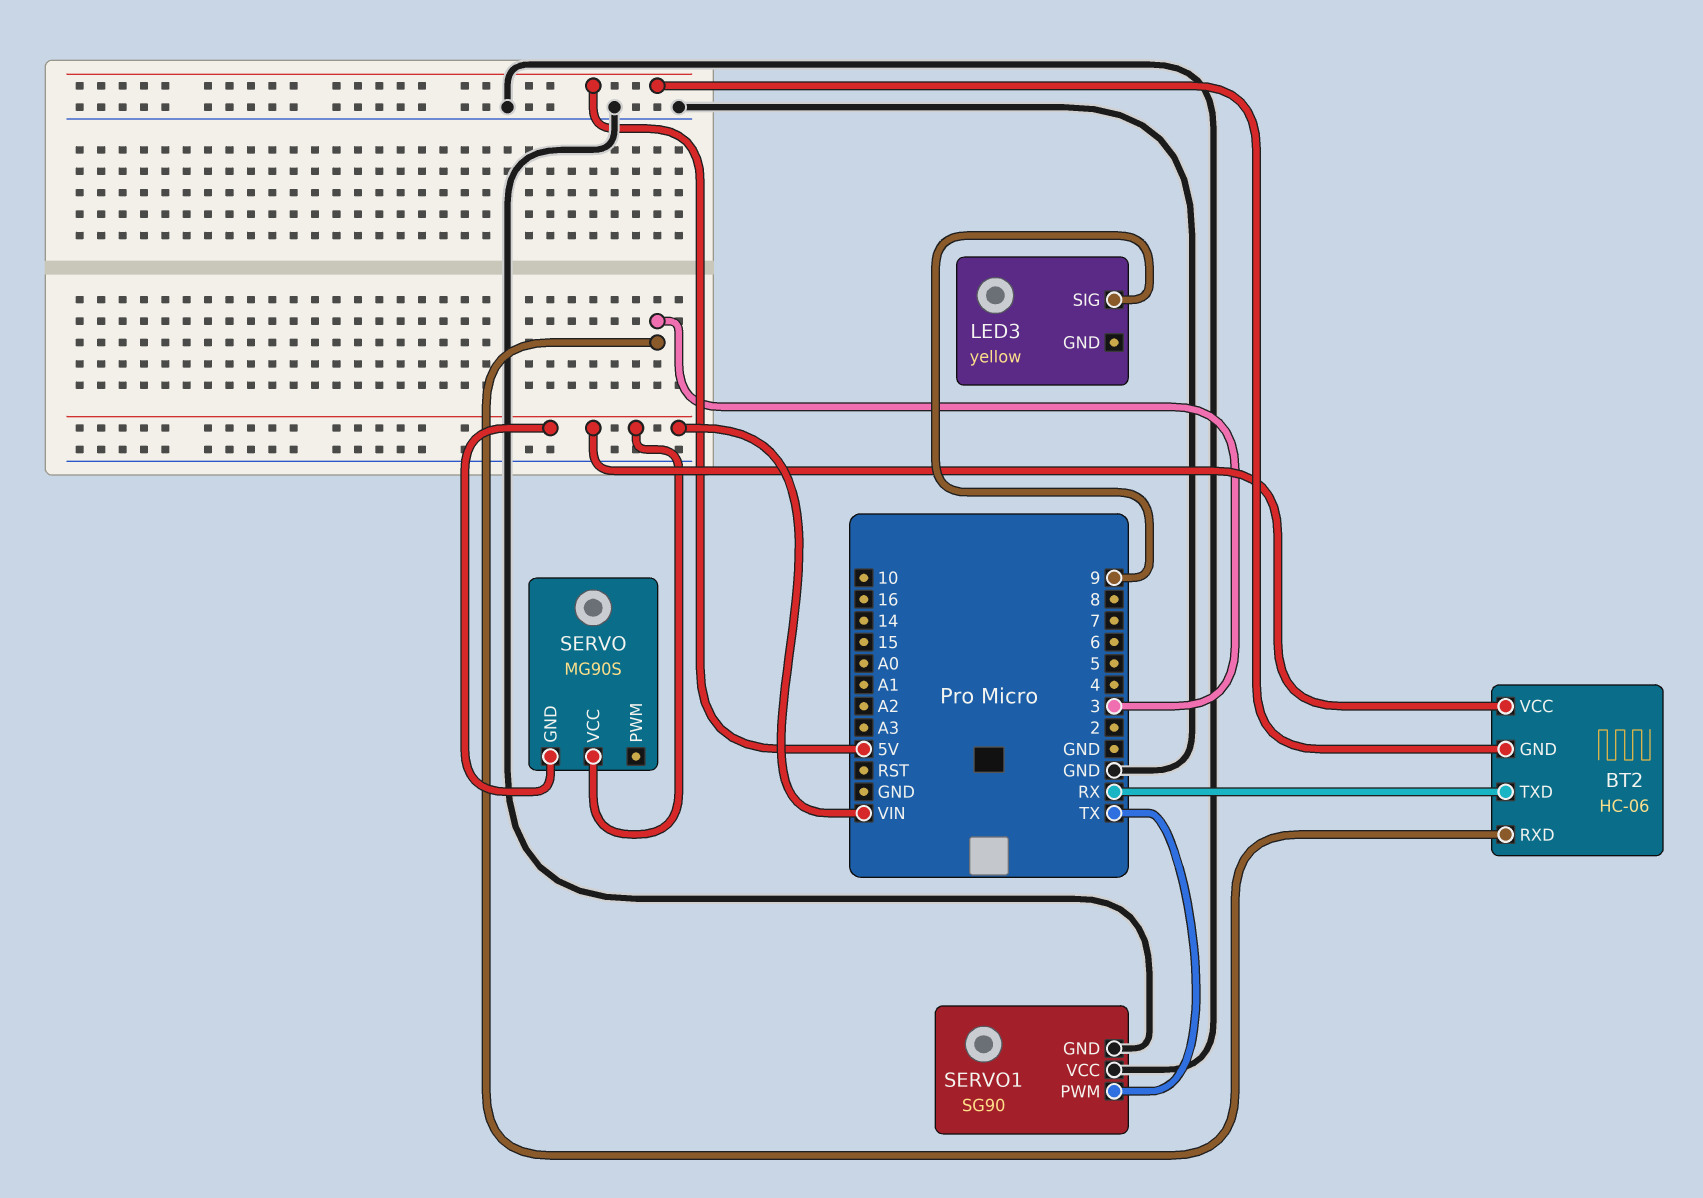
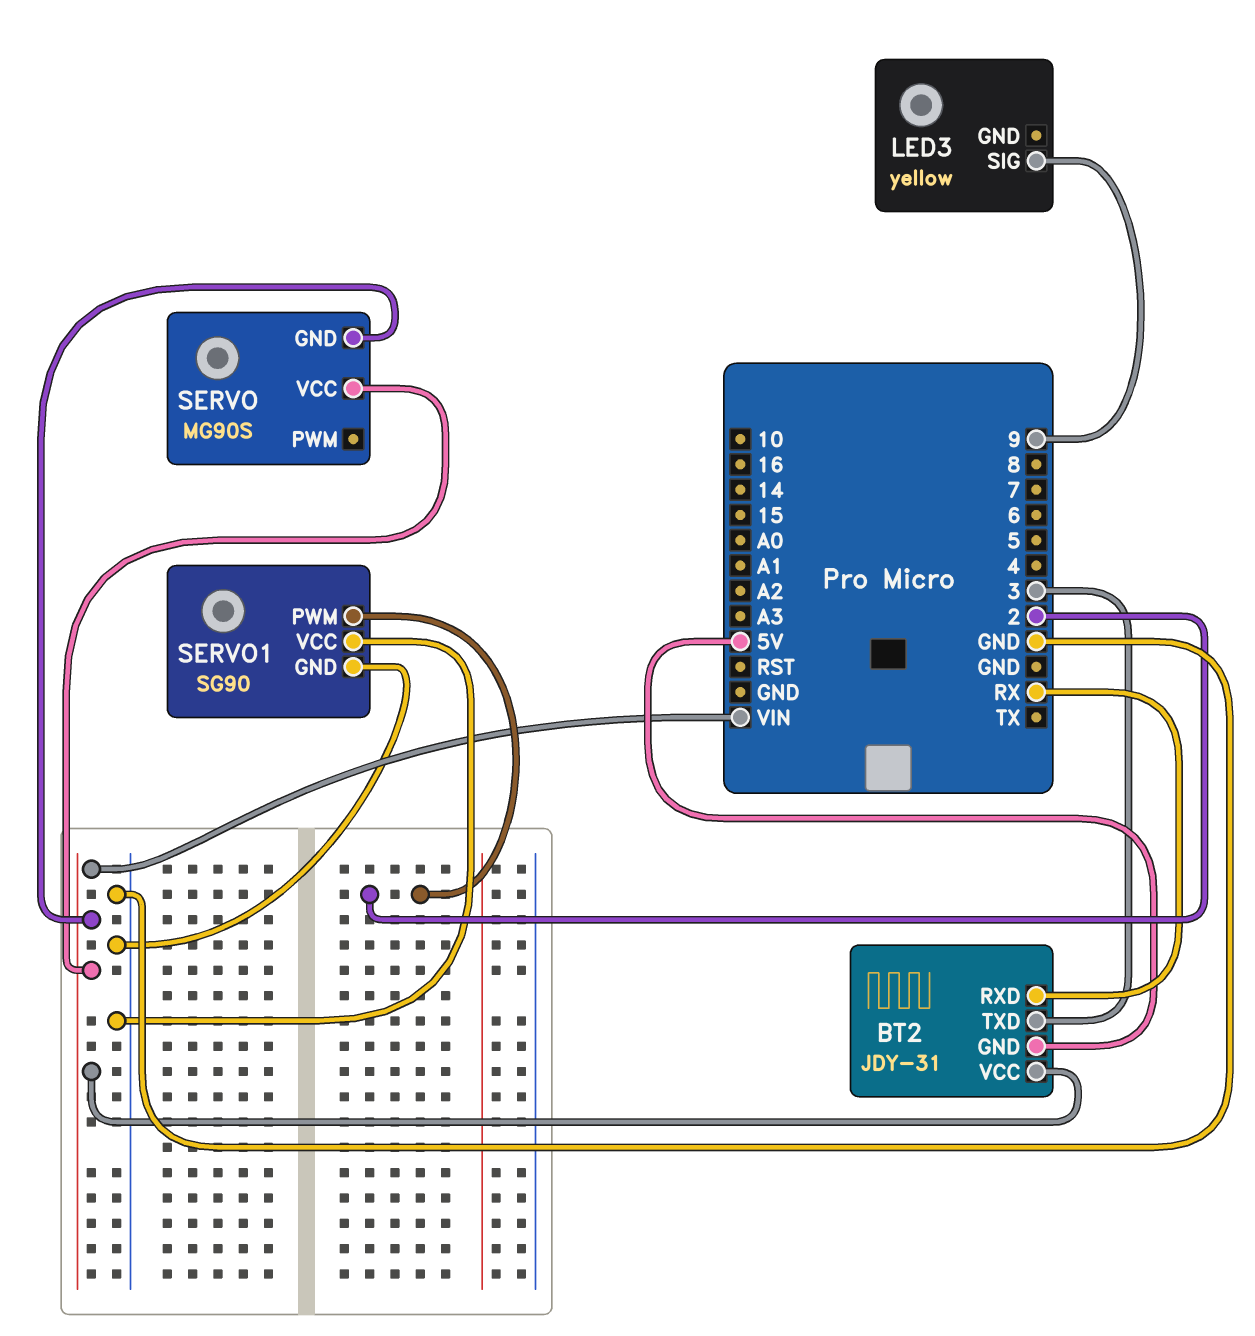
BT2: HC-06 -> JDY-31
BT2 pin RXD: 3 -> RX
BT2 pin TXD: RX -> 3
SERVO1 pin PWM: TX -> 2

